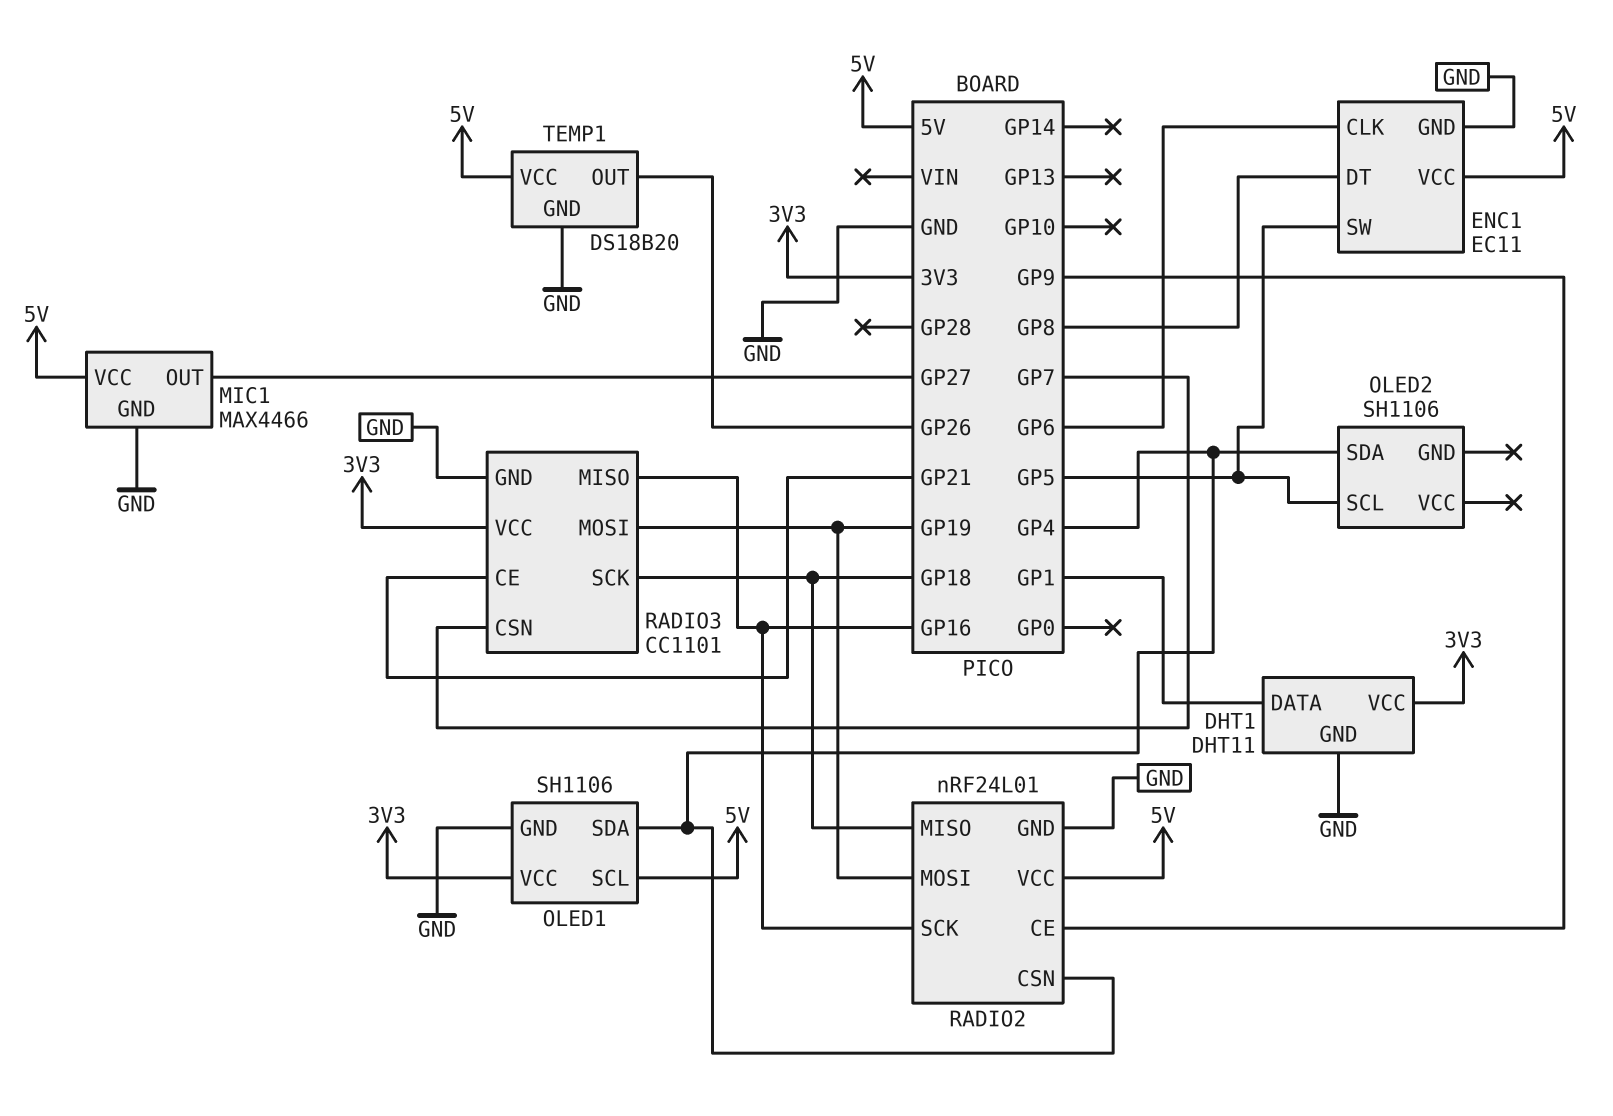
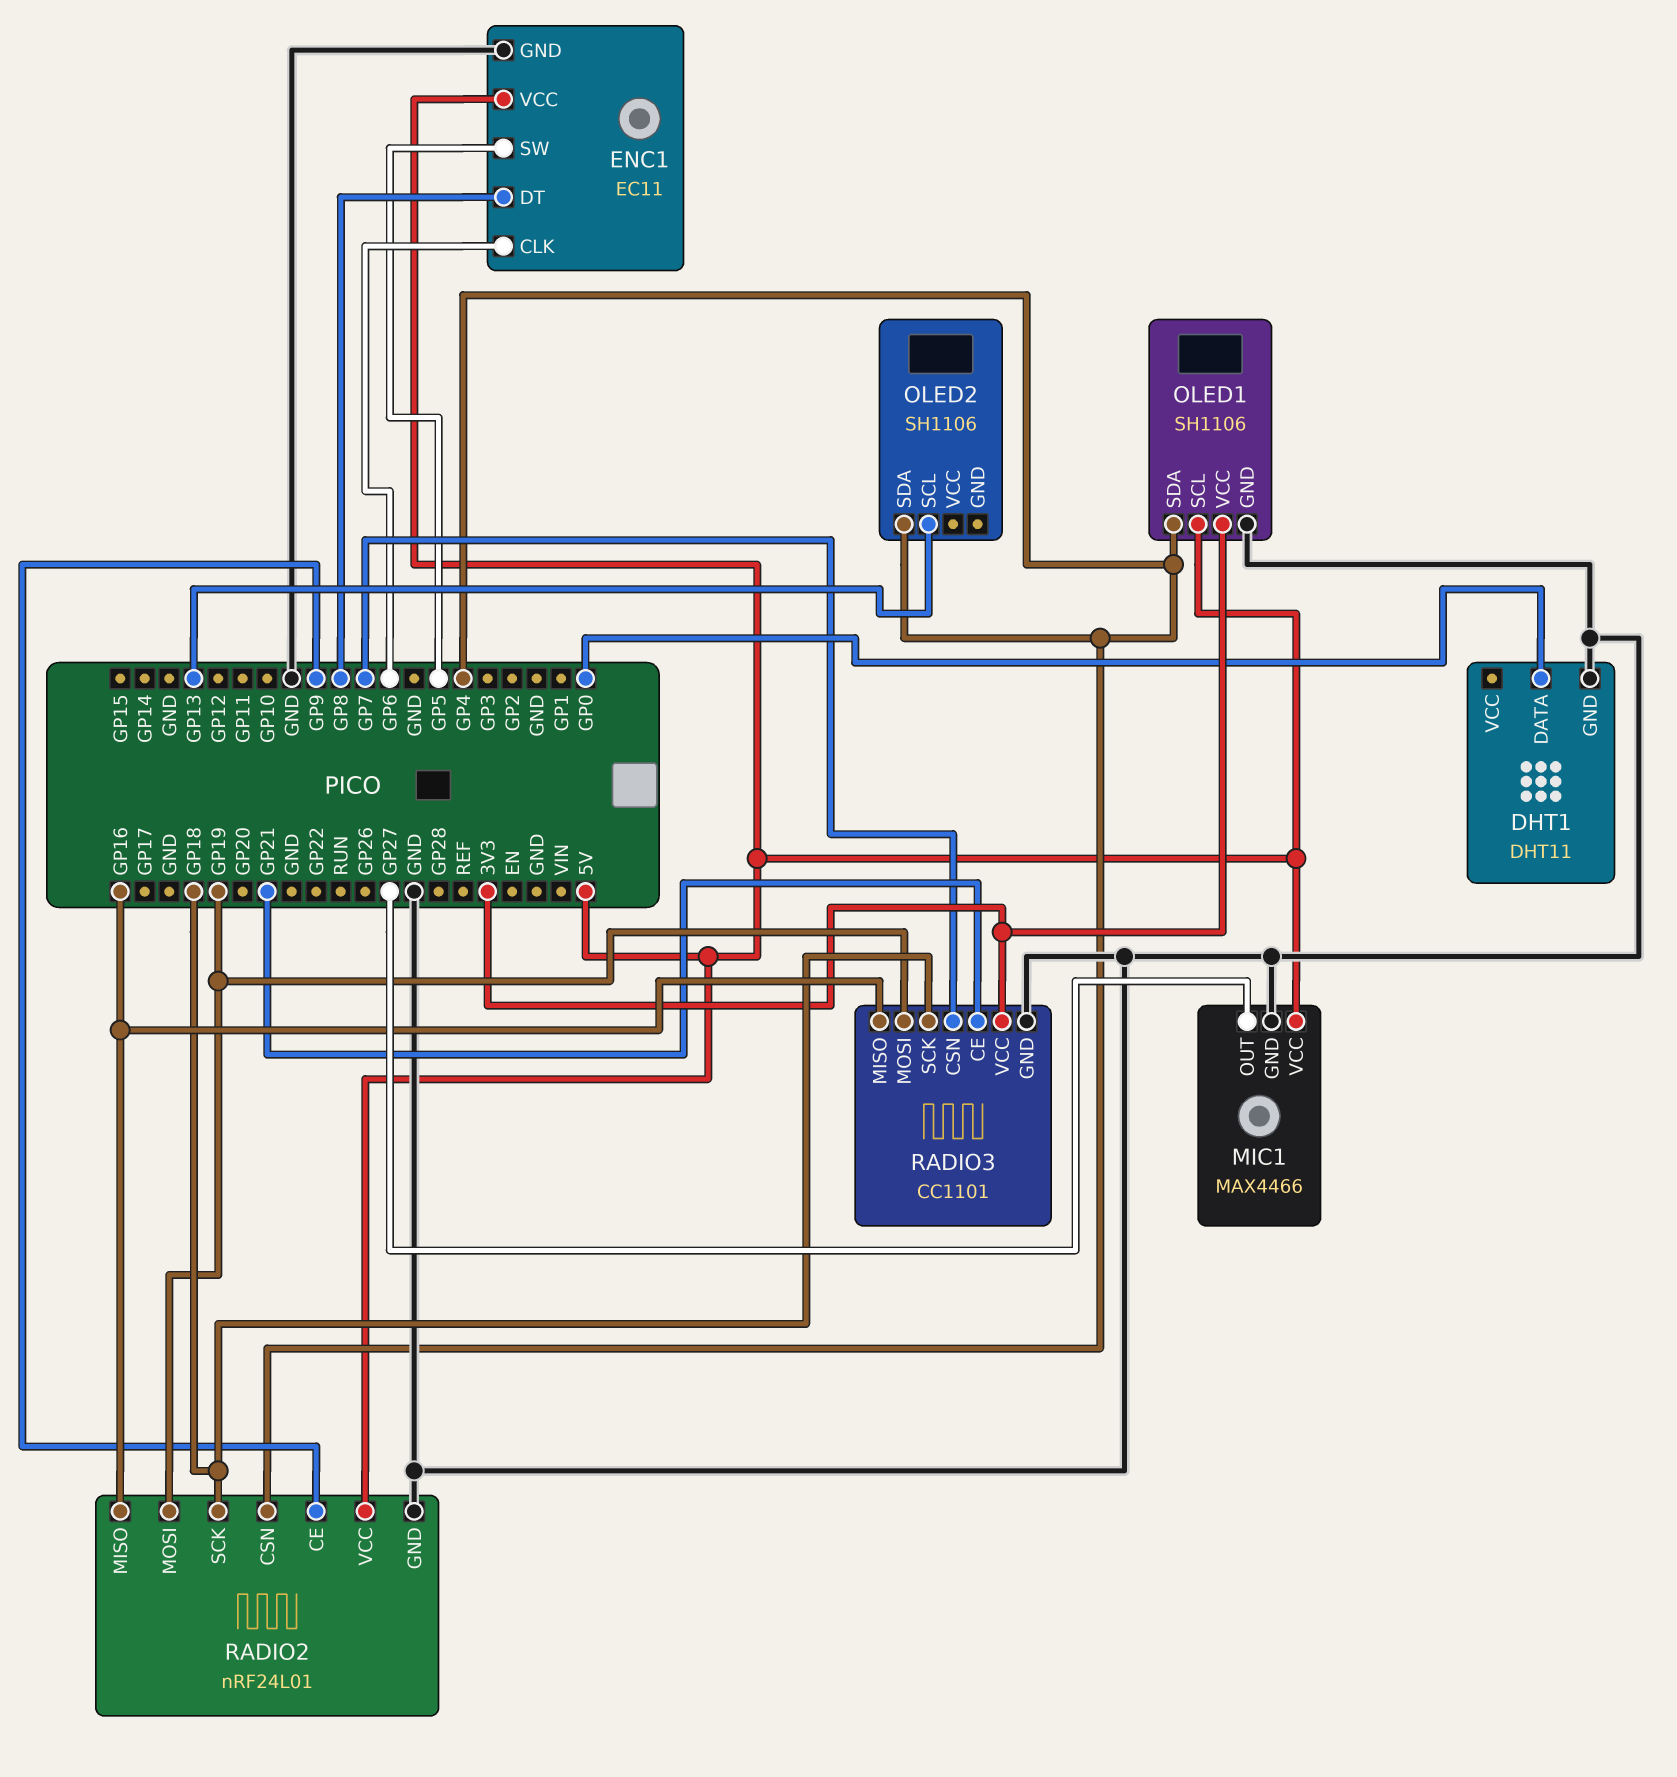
DHT1 pin DATA: GP1 -> GP0
DHT1 pin VCC: 3V3 -> none
OLED2 pin SCL: GP5 -> GP13
RADIO2 pin MISO: GP18 -> GP16
RADIO2 pin SCK: GP16 -> GP18
TEMP1: DS18B20 -> none
TEMP1 pin GND: GND -> none
TEMP1 pin OUT: GP26 -> none
TEMP1 pin VCC: 5V -> none

